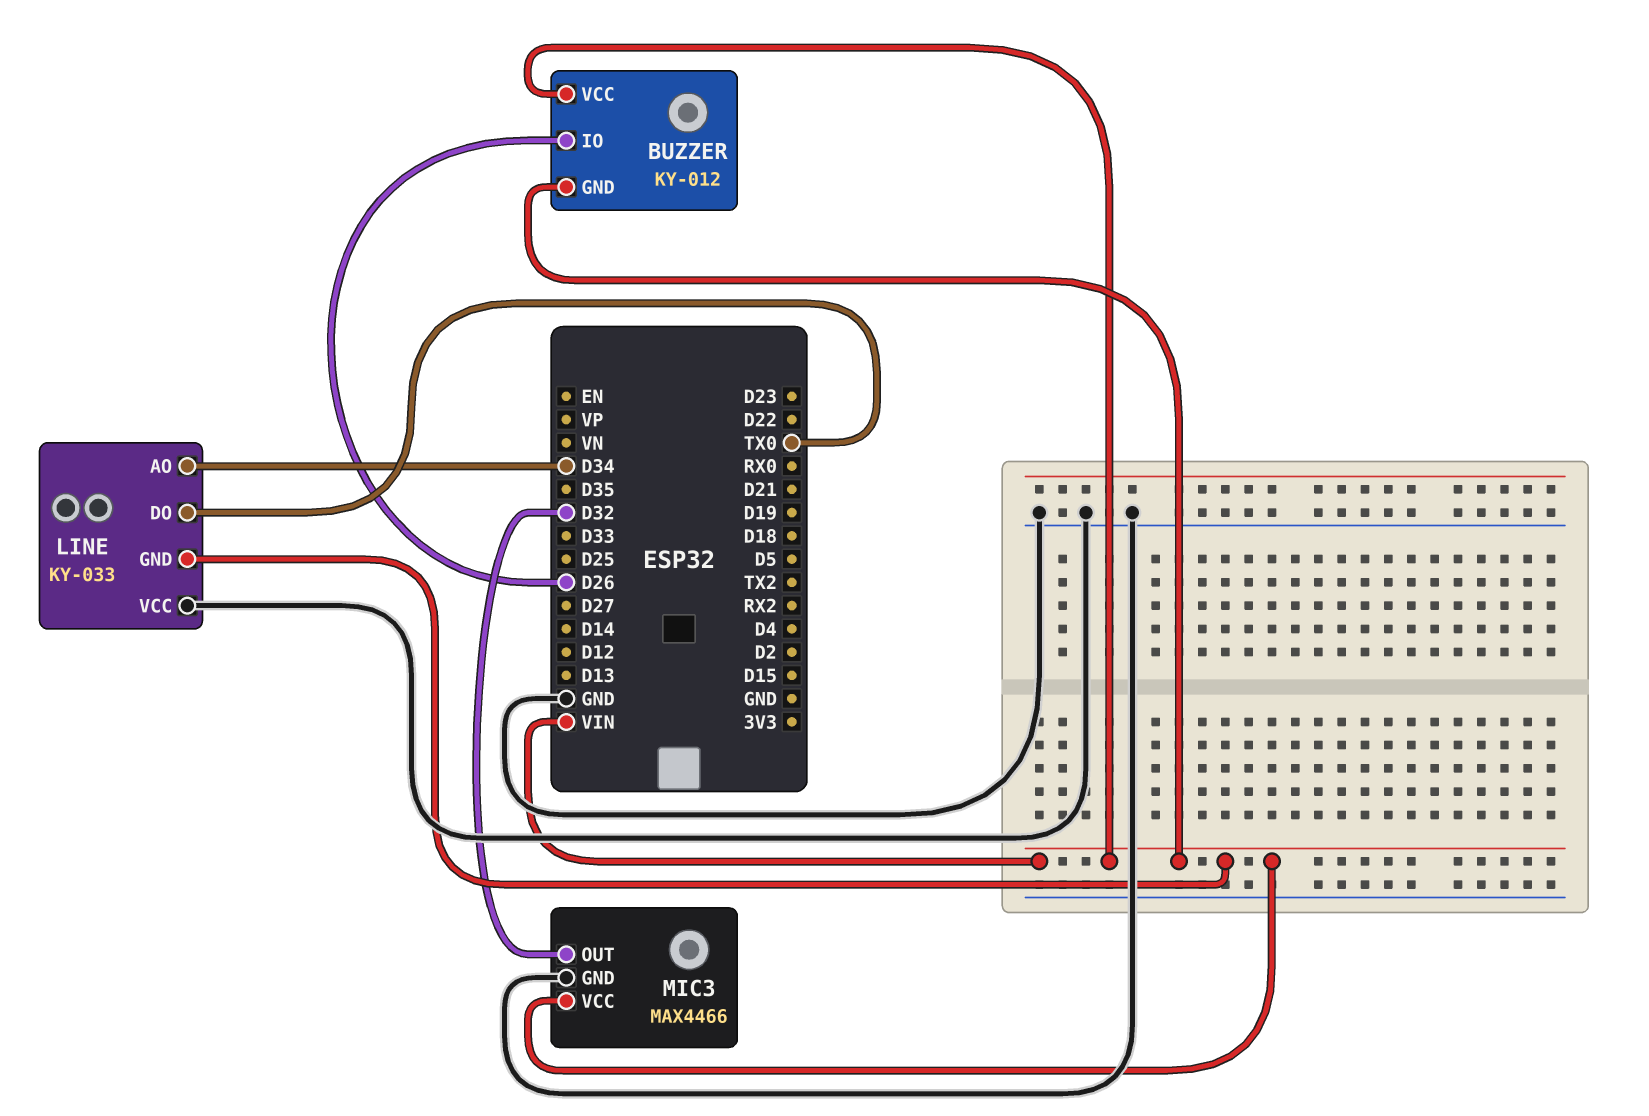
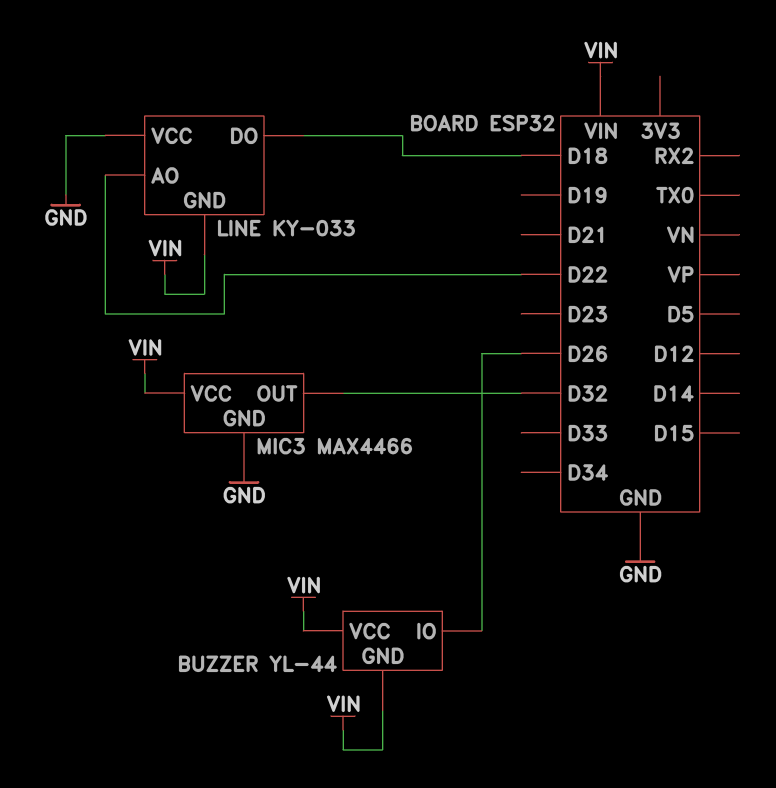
BUZZER: KY-012 -> YL-44
LINE pin AO: D34 -> D22
LINE pin DO: TX0 -> D18

